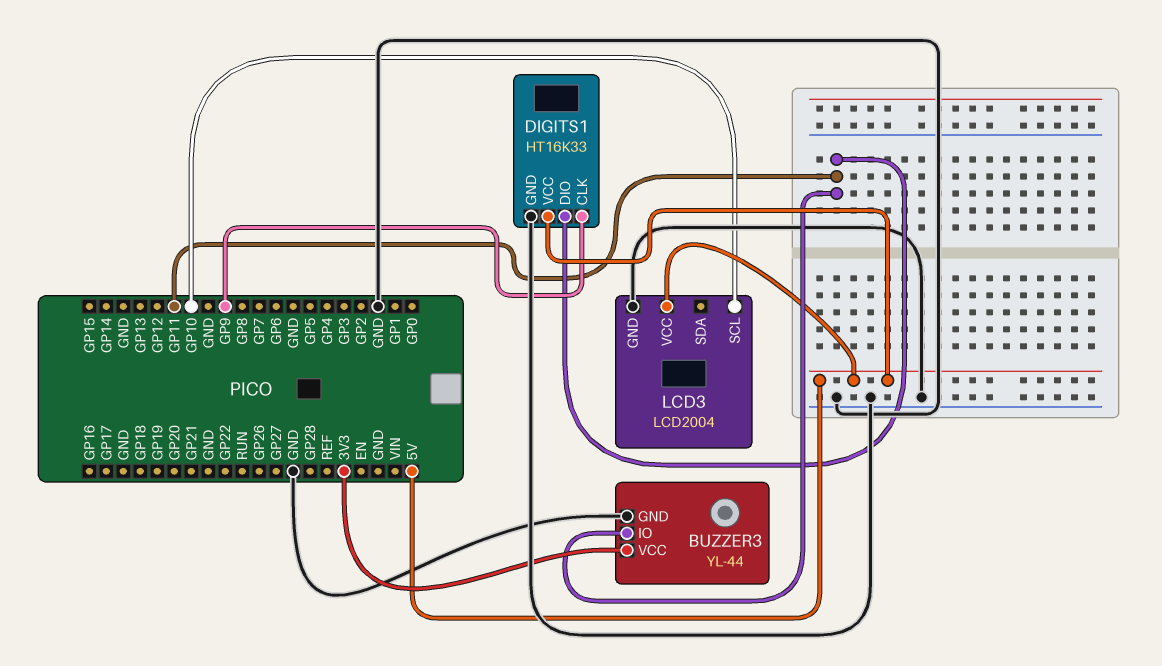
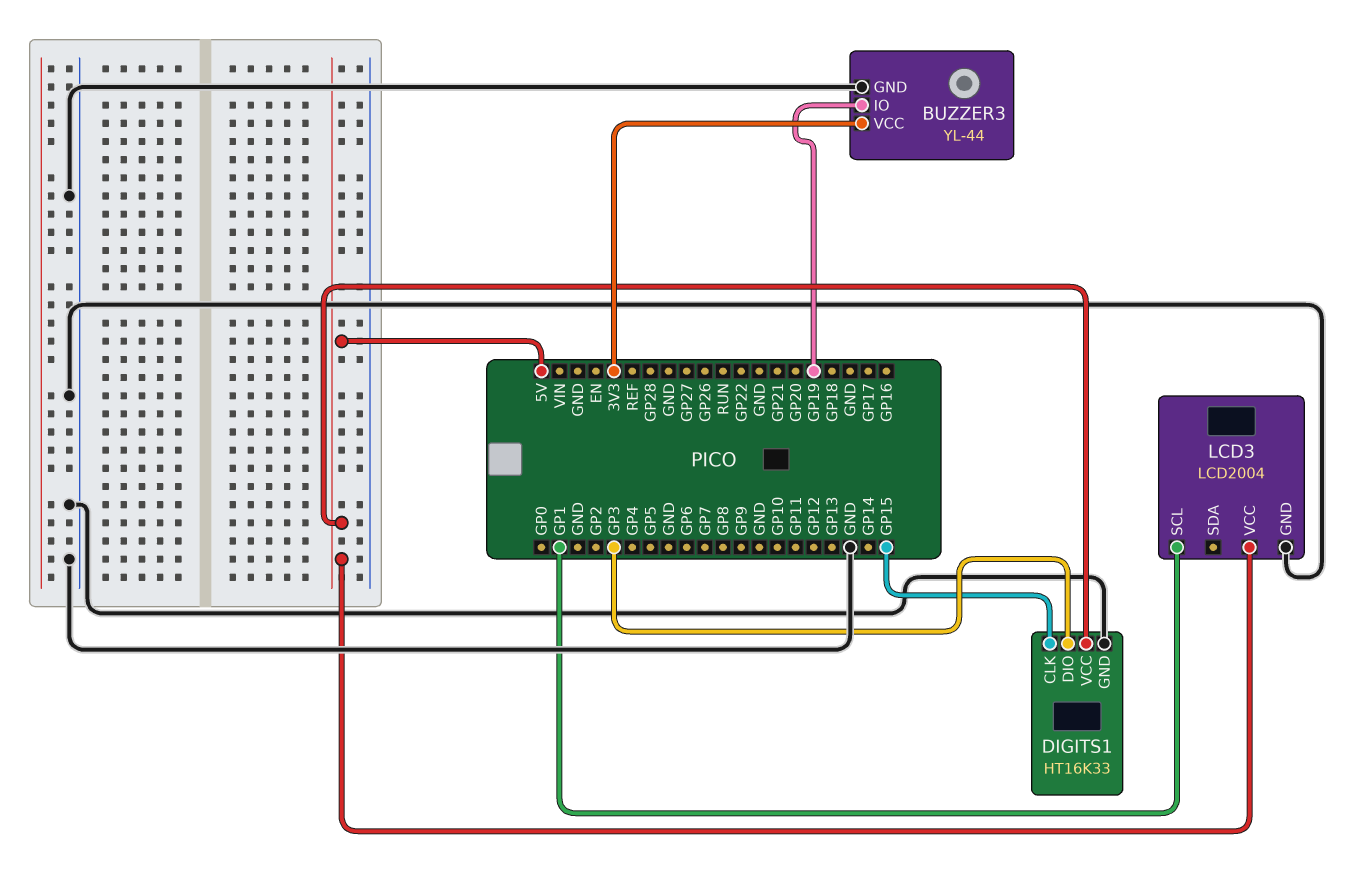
BUZZER3 pin IO: GP11 -> GP19
DIGITS1 pin CLK: GP9 -> GP15
DIGITS1 pin DIO: GP11 -> GP3
LCD3 pin SCL: GP10 -> GP1

